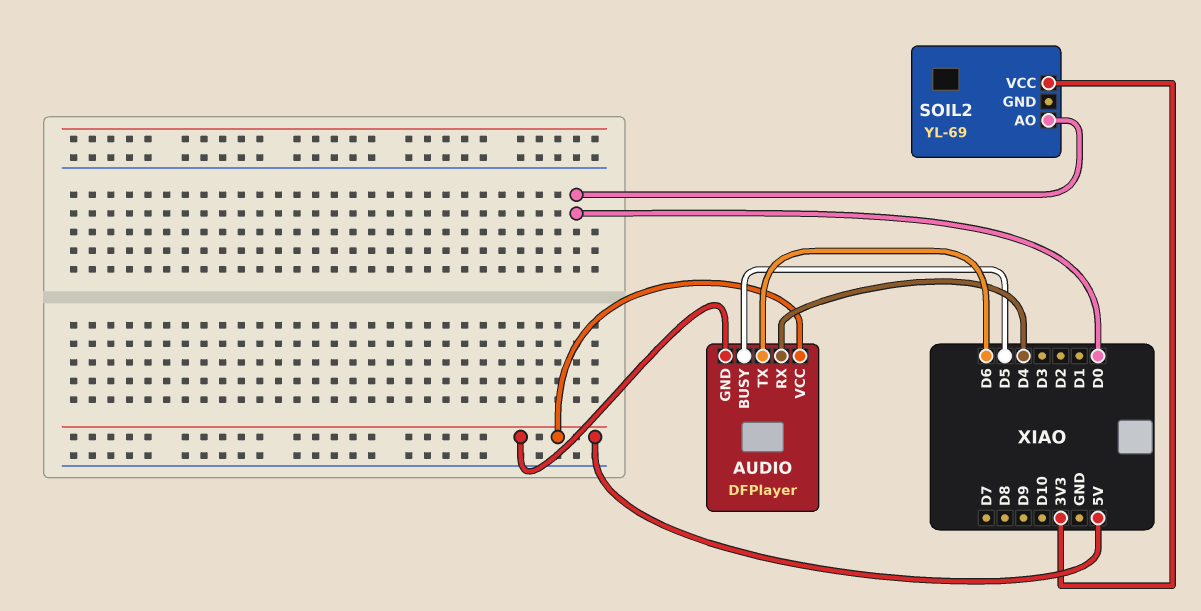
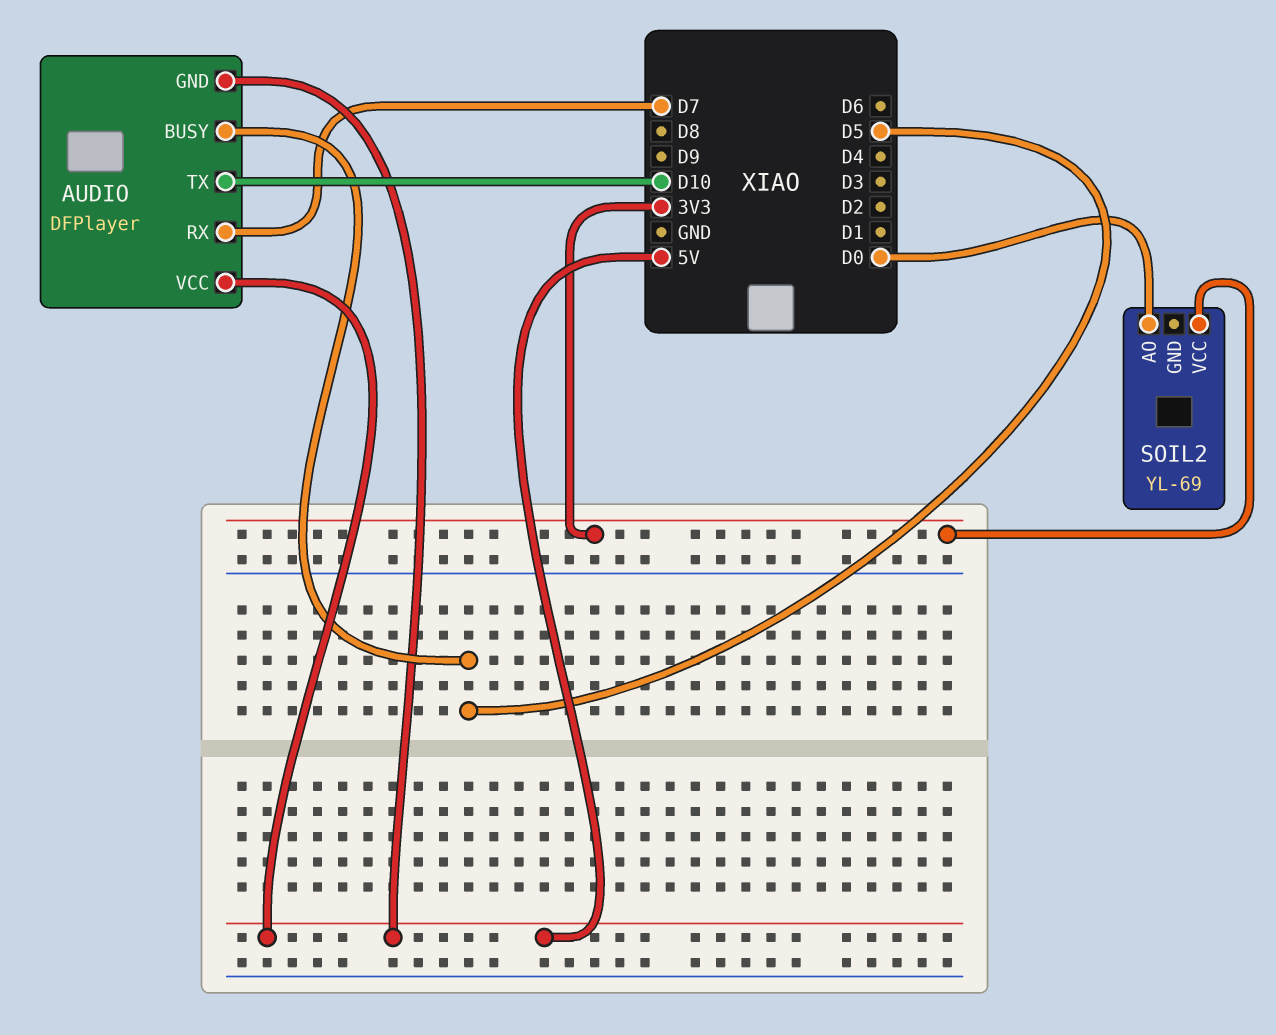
AUDIO pin RX: D4 -> D7
AUDIO pin TX: D6 -> D10

